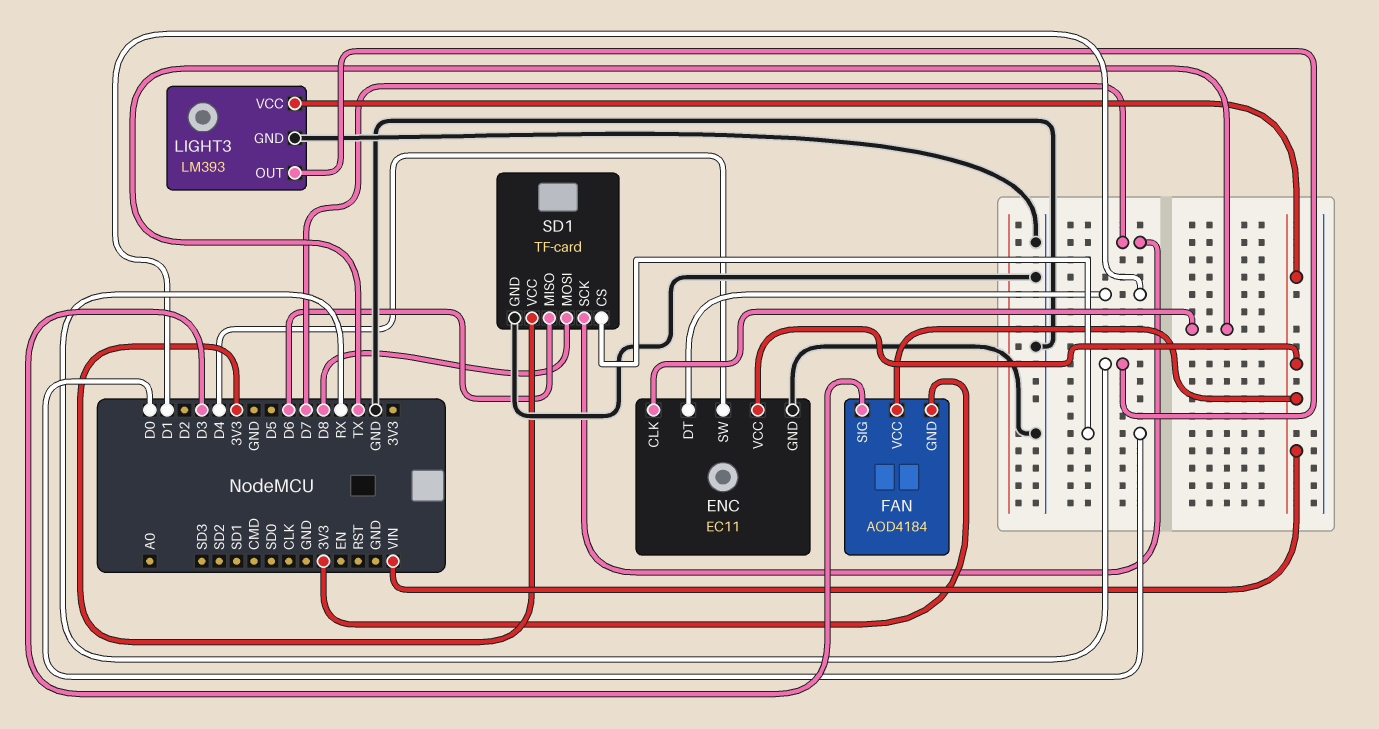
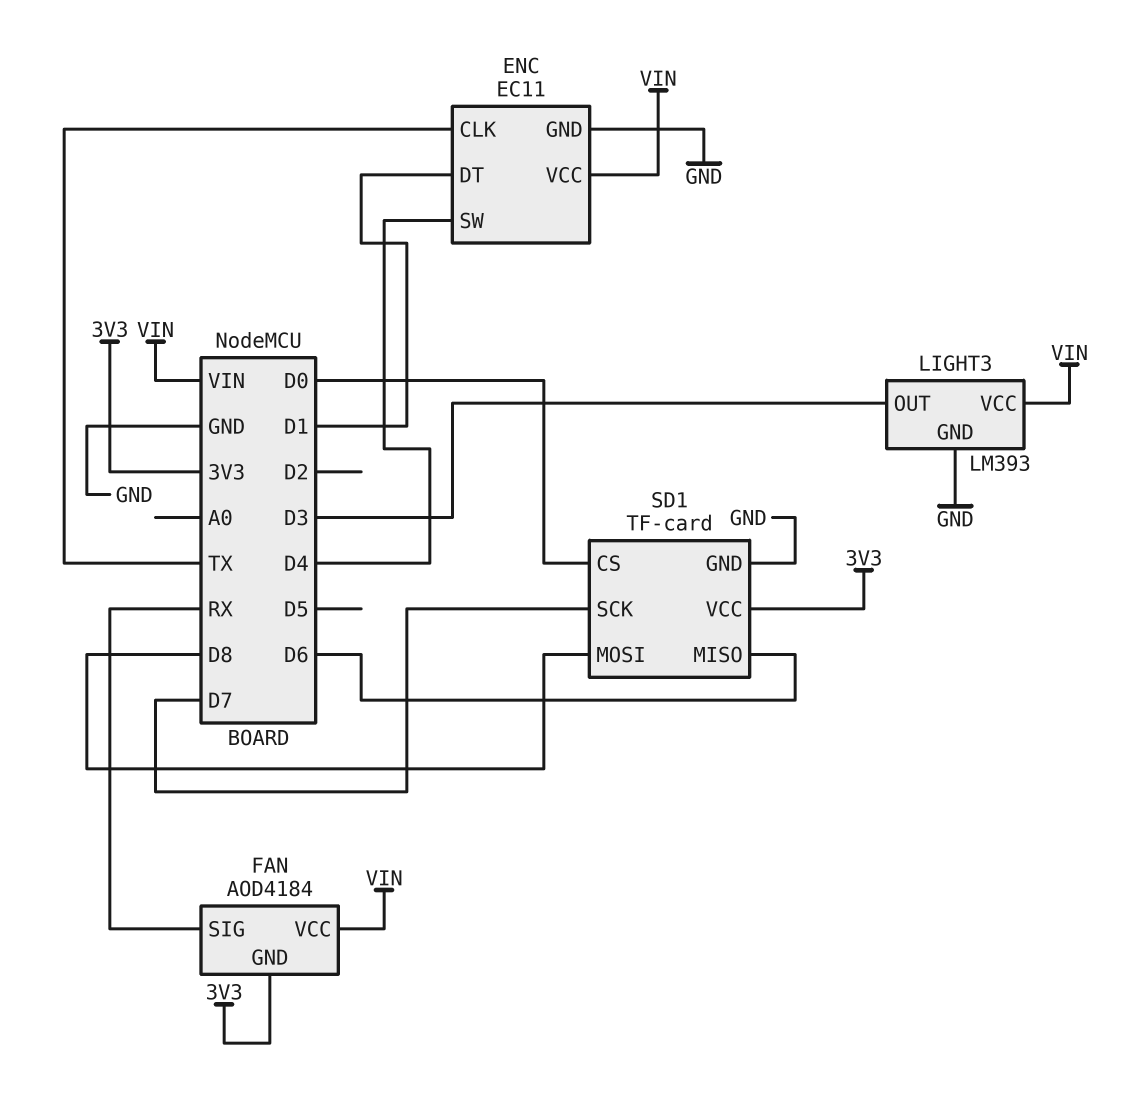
FAN pin SIG: D3 -> RX
LIGHT3 pin OUT: RX -> D3

